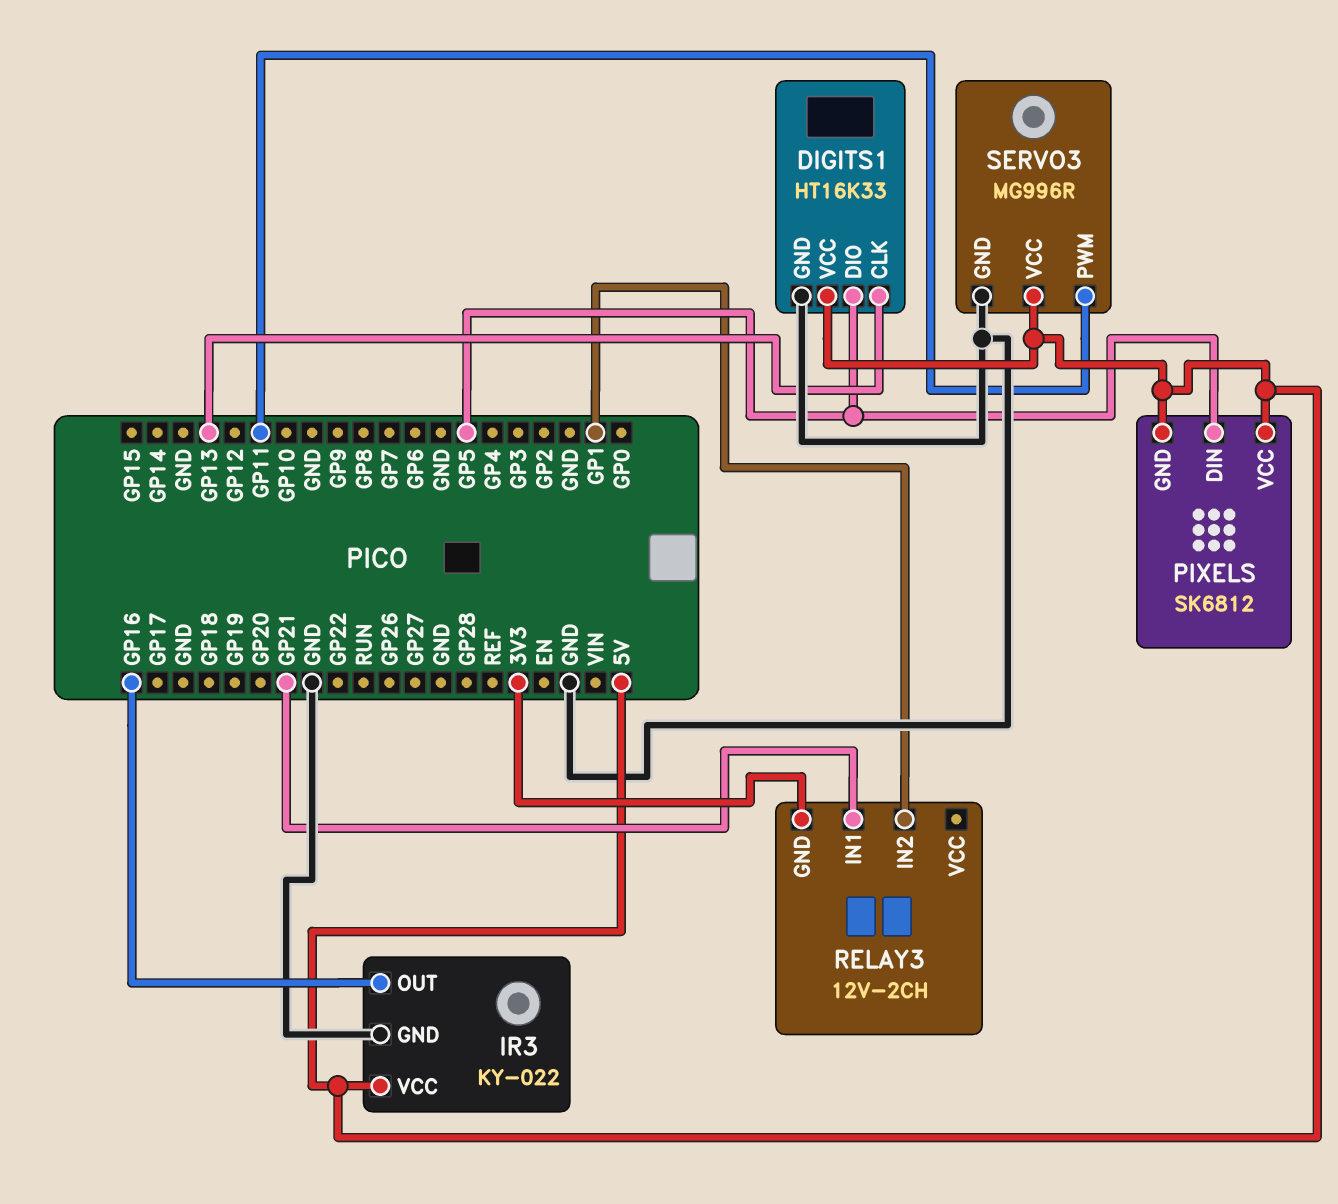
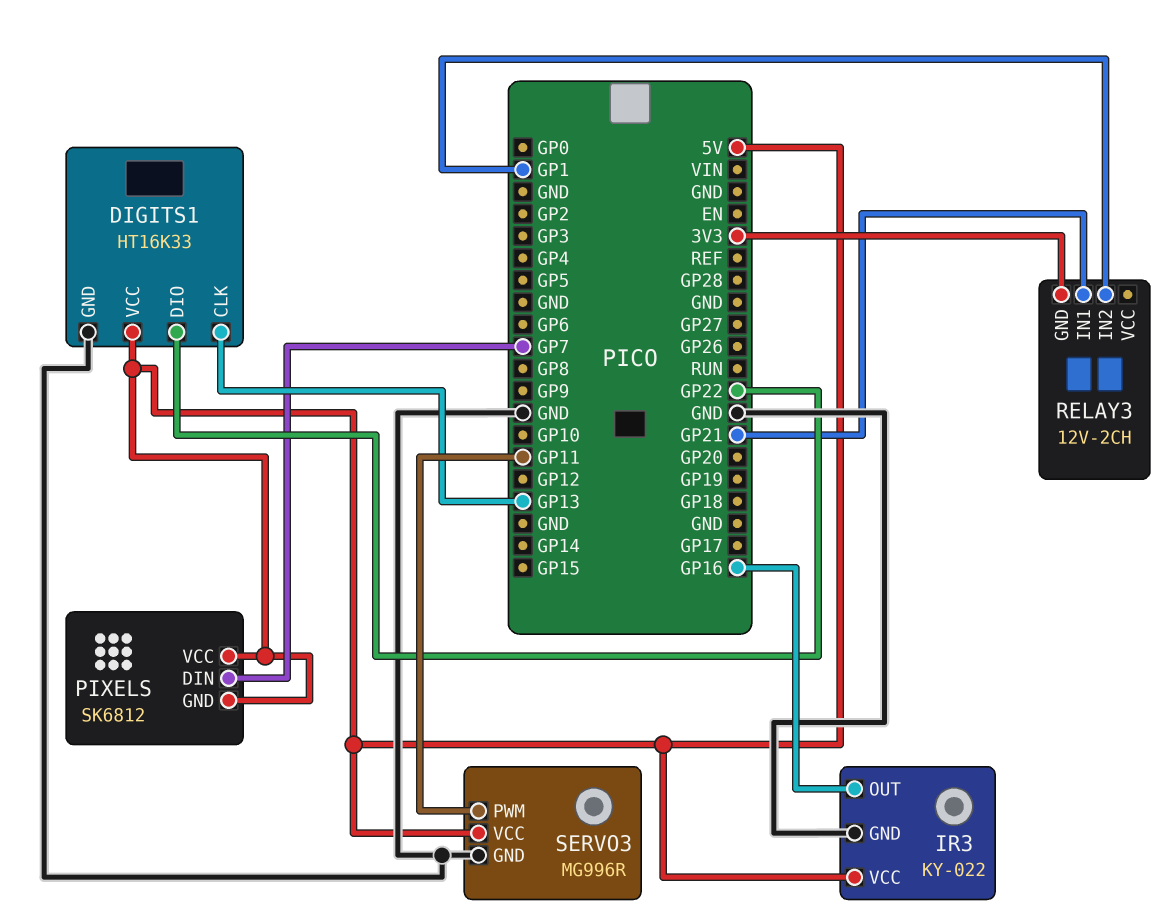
DIGITS1 pin DIO: GP5 -> GP22
PIXELS pin DIN: GP5 -> GP7

